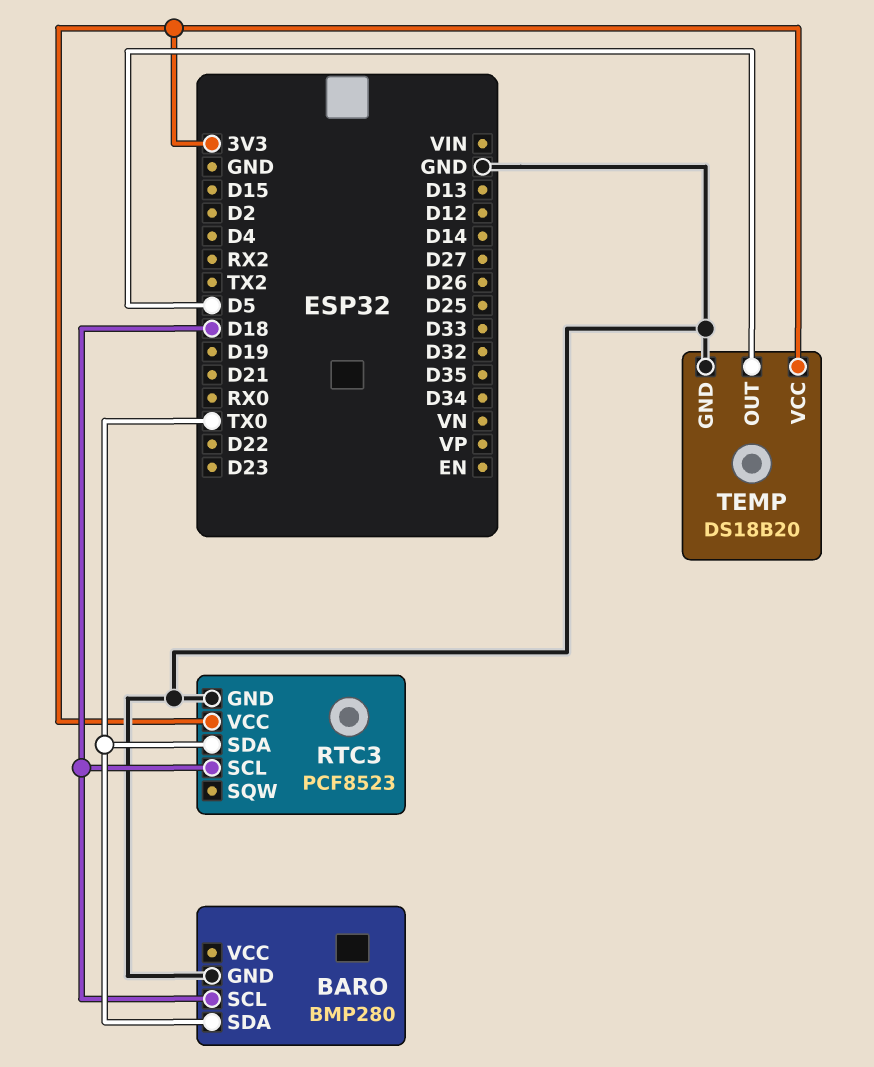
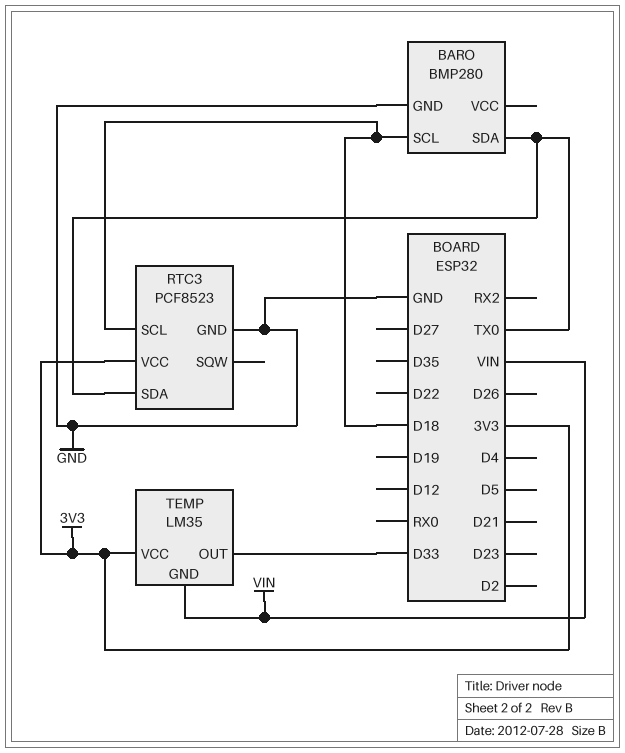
TEMP: DS18B20 -> LM35
TEMP pin GND: GND -> VIN
TEMP pin OUT: D5 -> D33

